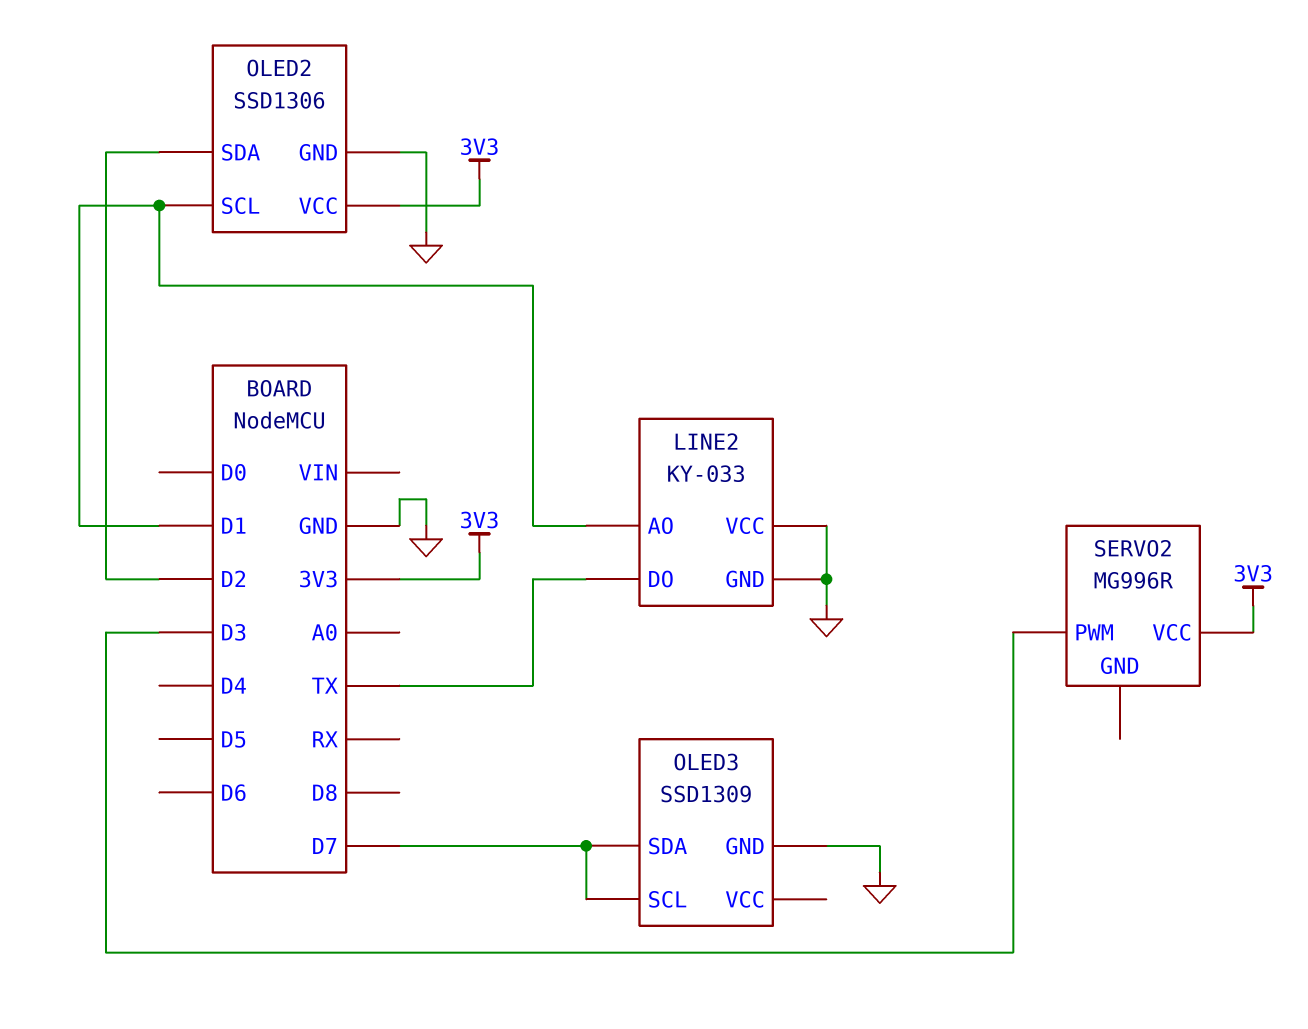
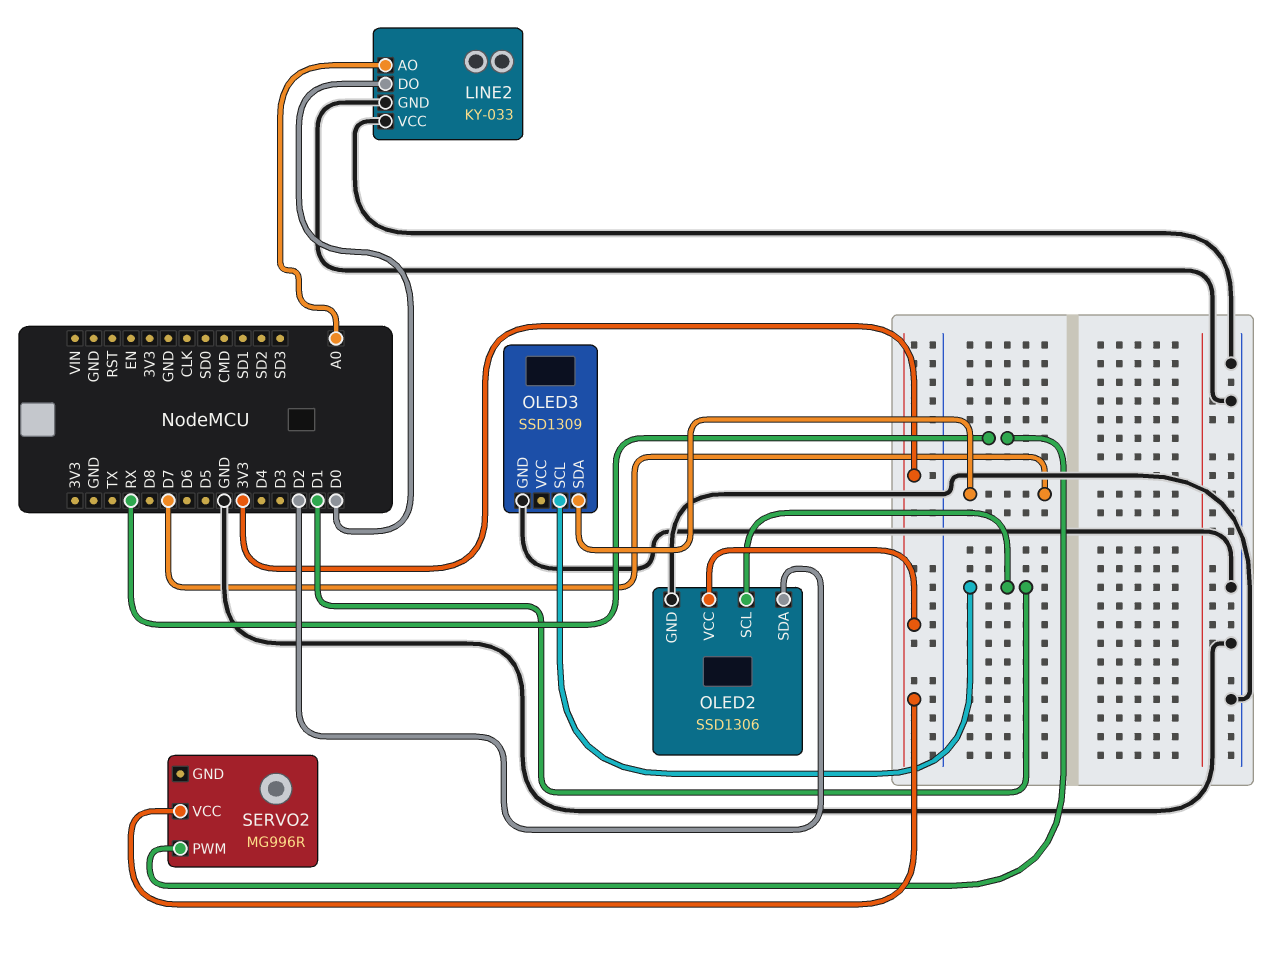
LINE2 pin AO: D1 -> A0
LINE2 pin DO: TX -> D0
OLED3 pin SCL: D7 -> D1
SERVO2 pin PWM: D3 -> RX

